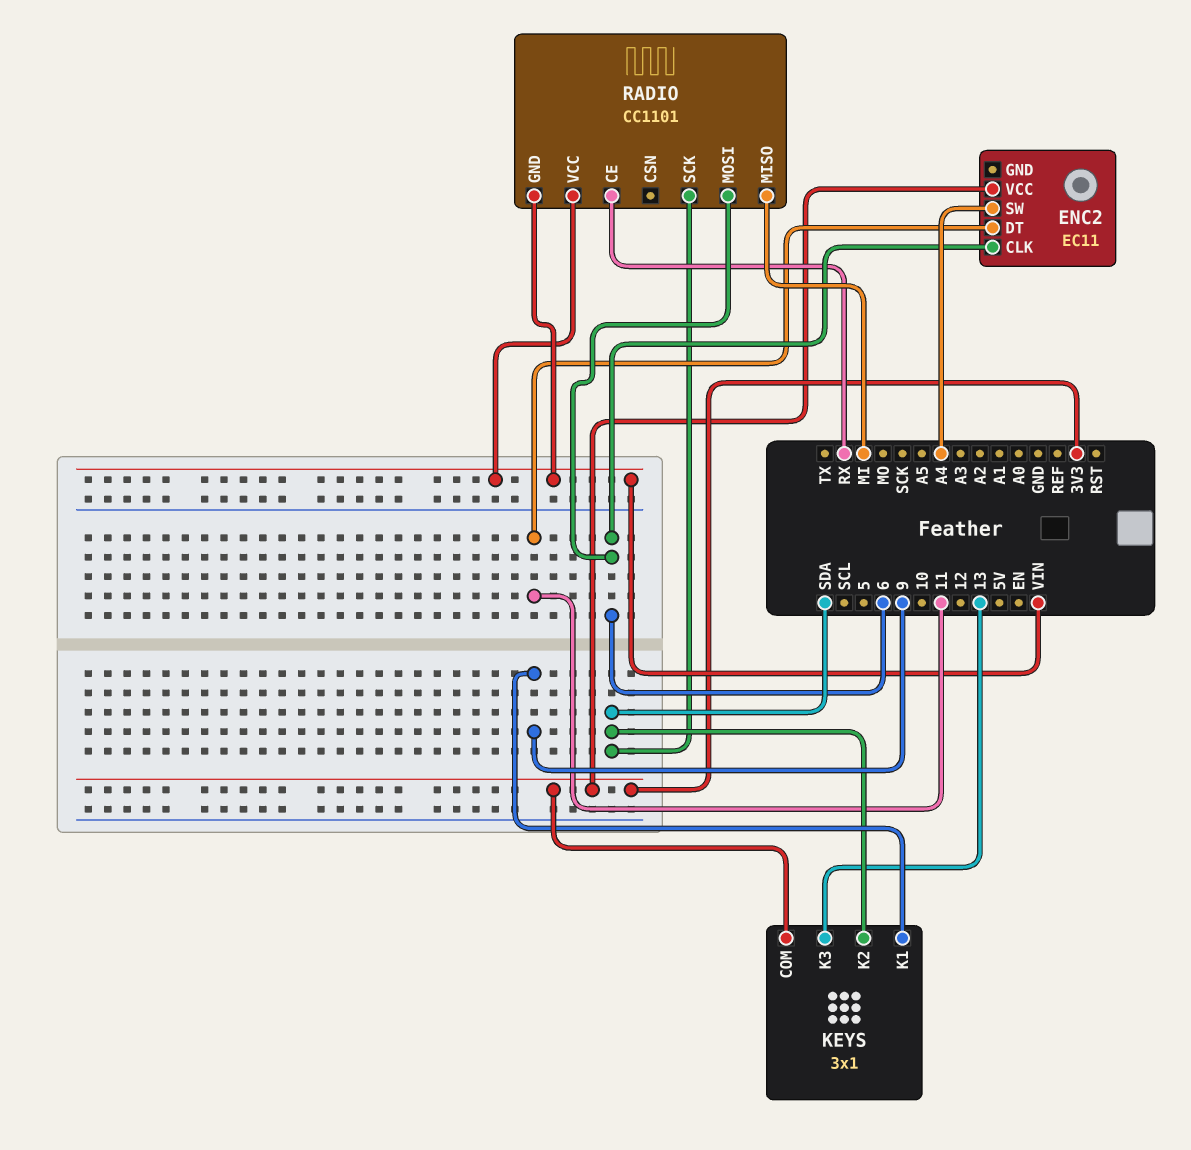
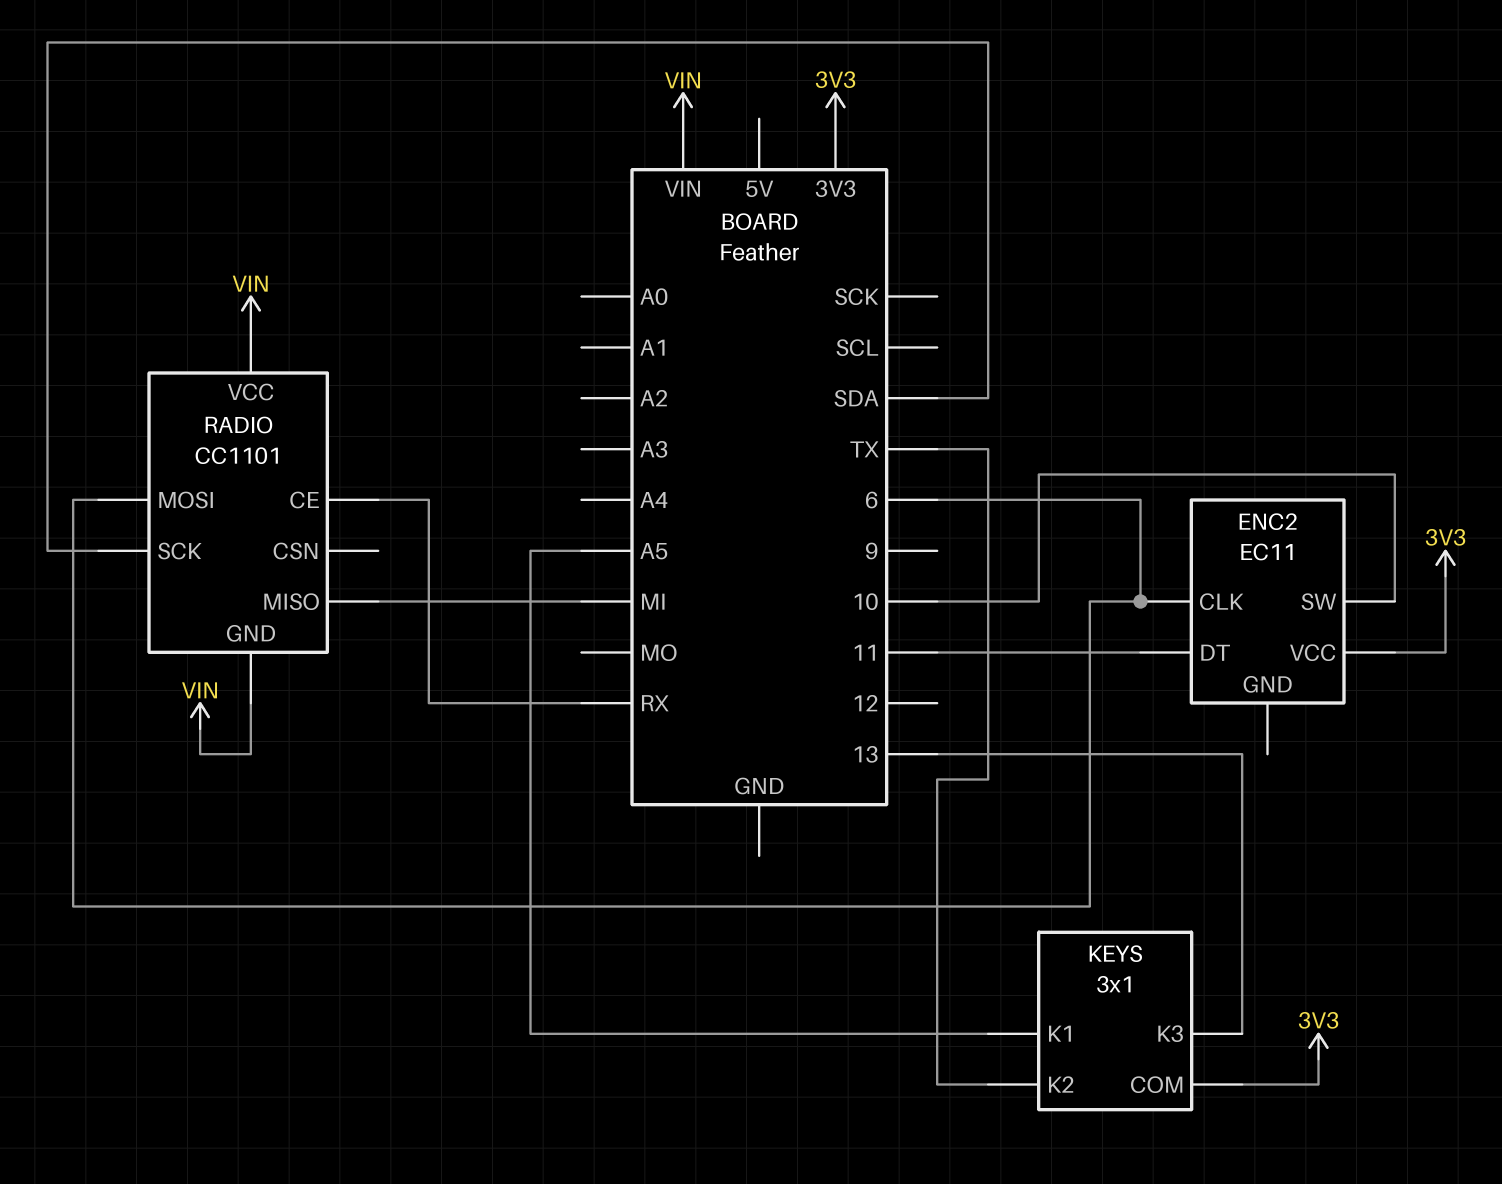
ENC2 pin SW: A4 -> 10
KEYS pin K1: 9 -> A5
KEYS pin K2: SDA -> TX

